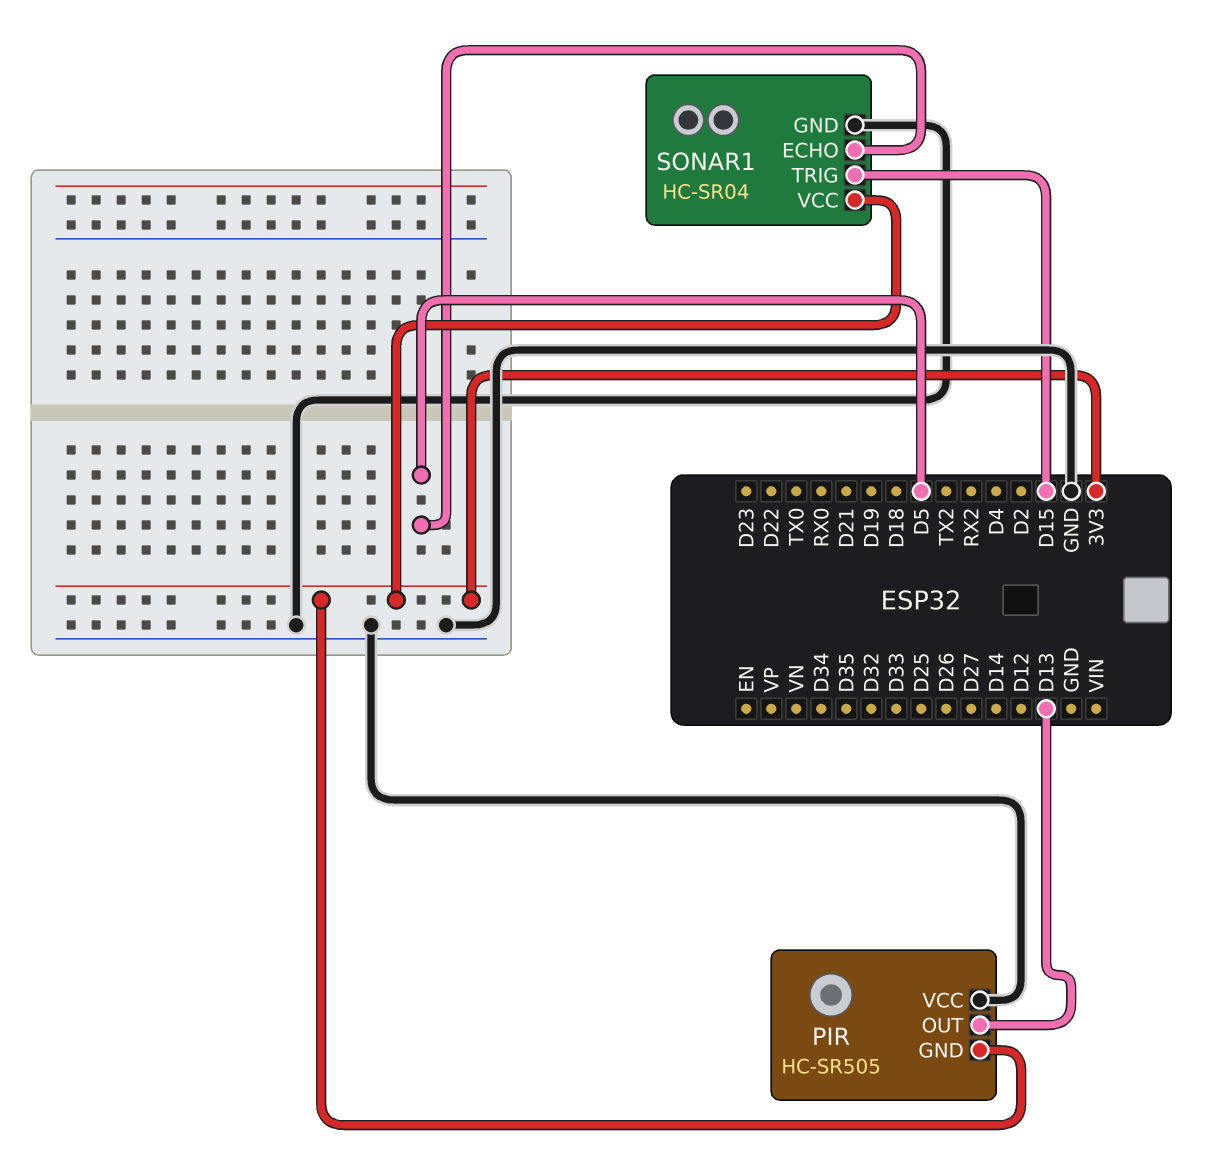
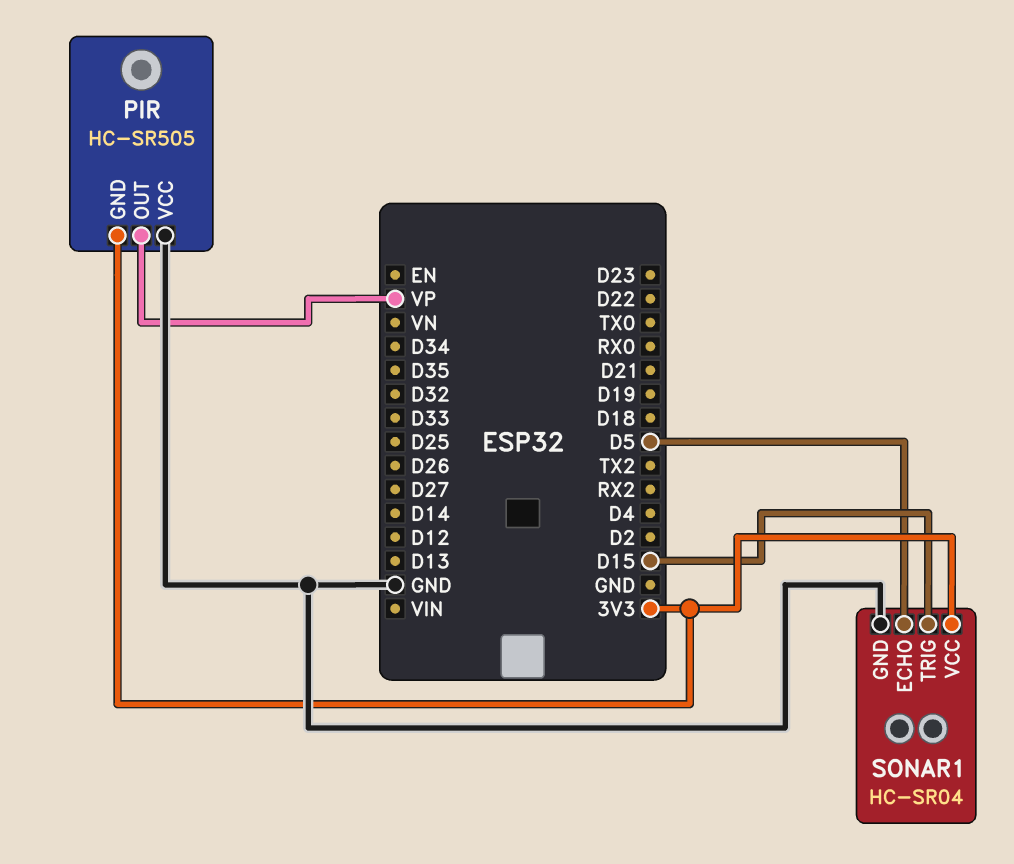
PIR pin OUT: D13 -> VP

